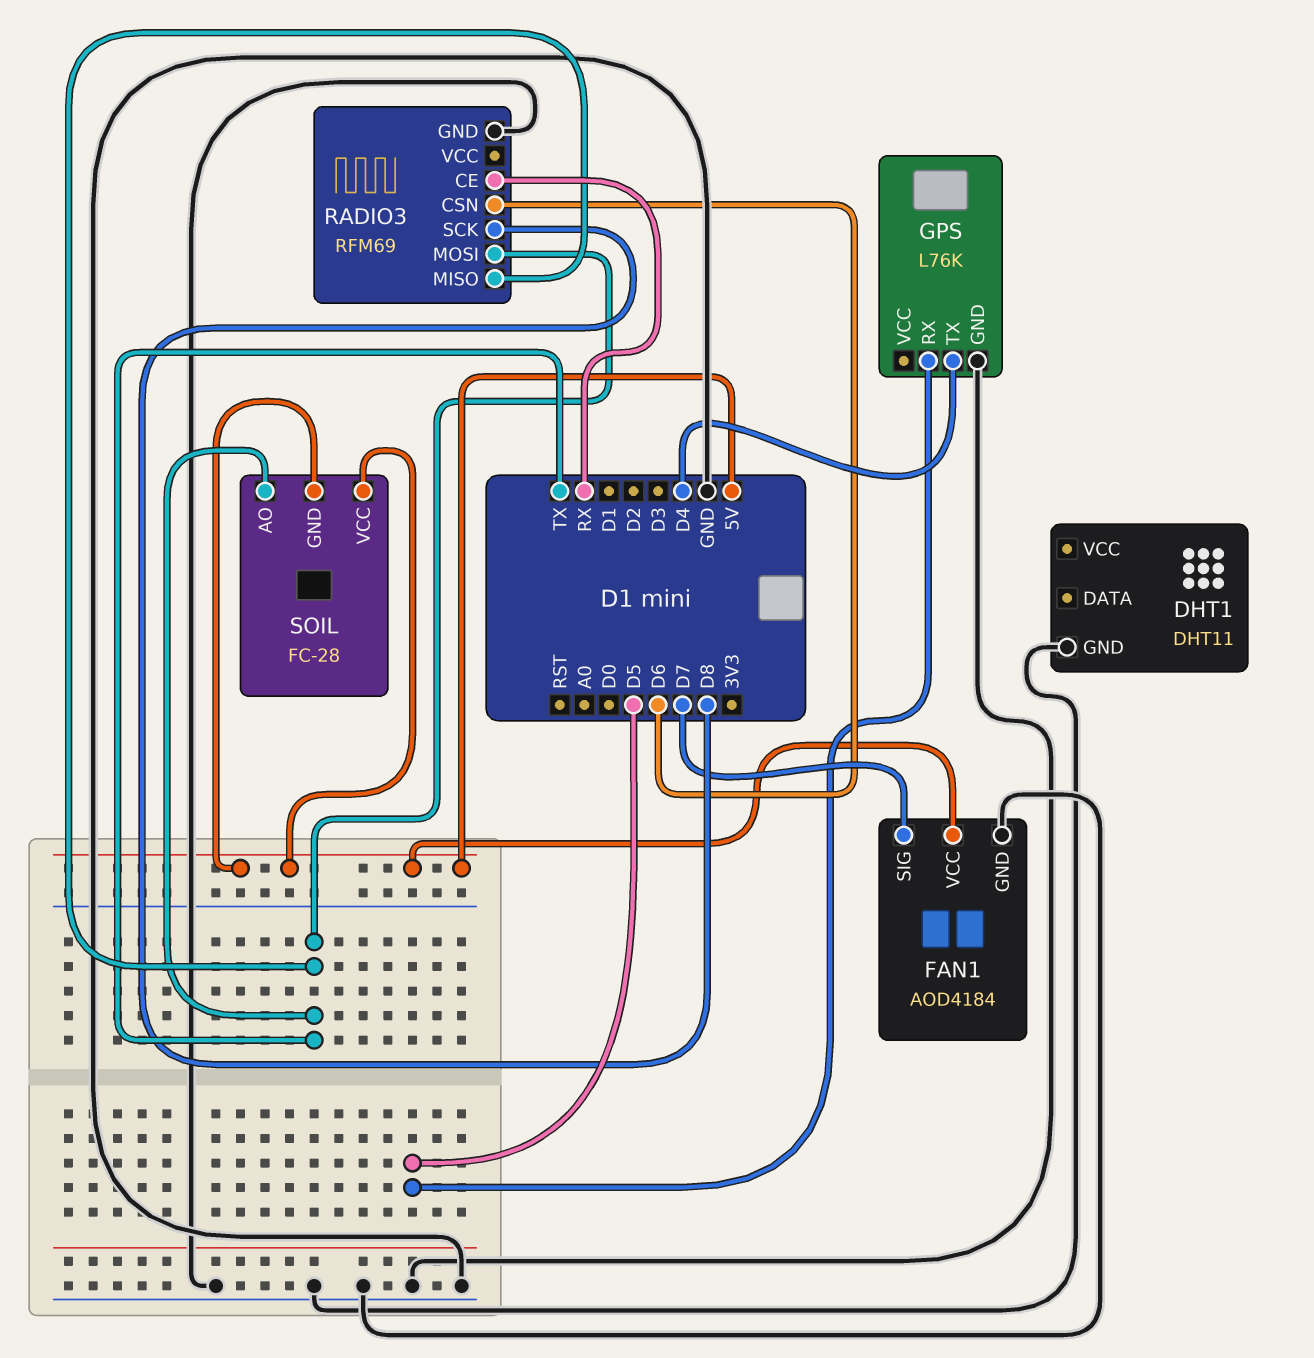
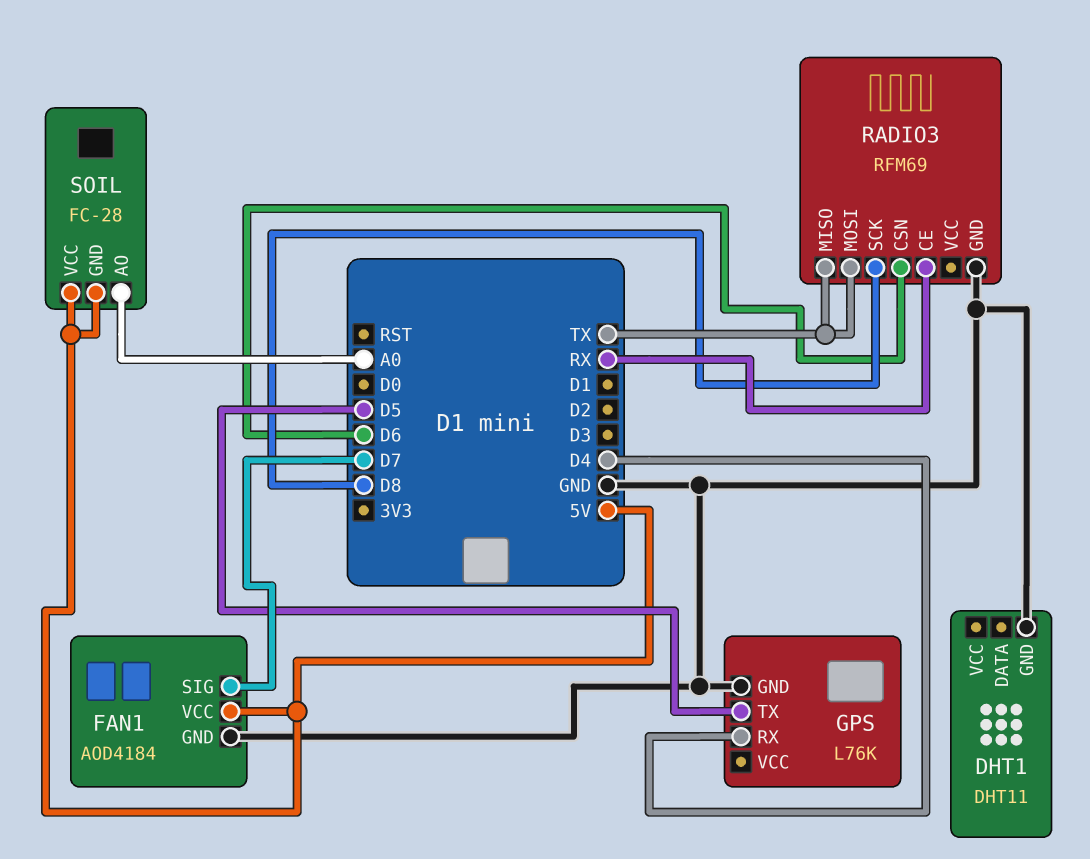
GPS pin RX: D5 -> D4
GPS pin TX: D4 -> D5
SOIL pin AO: TX -> A0

